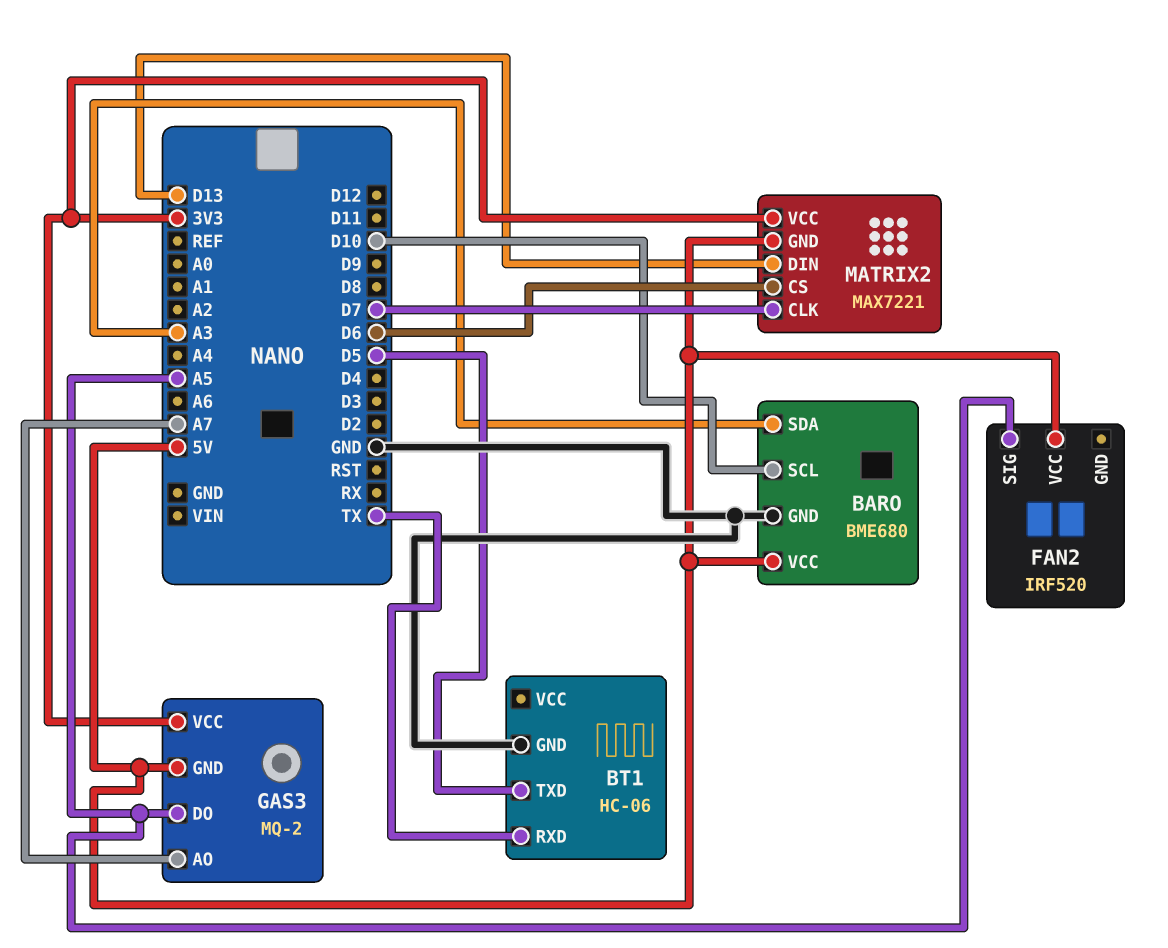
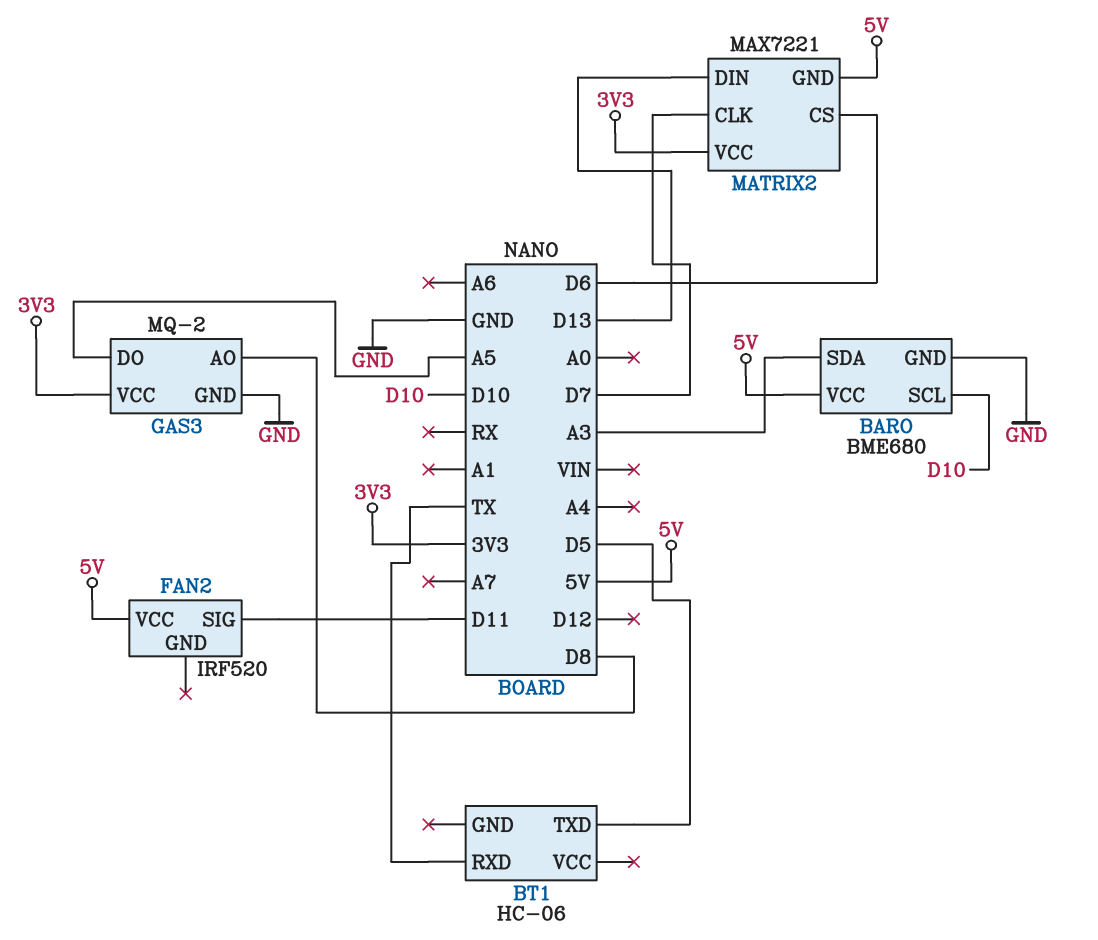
BT1 pin GND: GND -> none
FAN2 pin SIG: A5 -> D11
GAS3 pin AO: A7 -> D8
GAS3 pin GND: 5V -> GND

